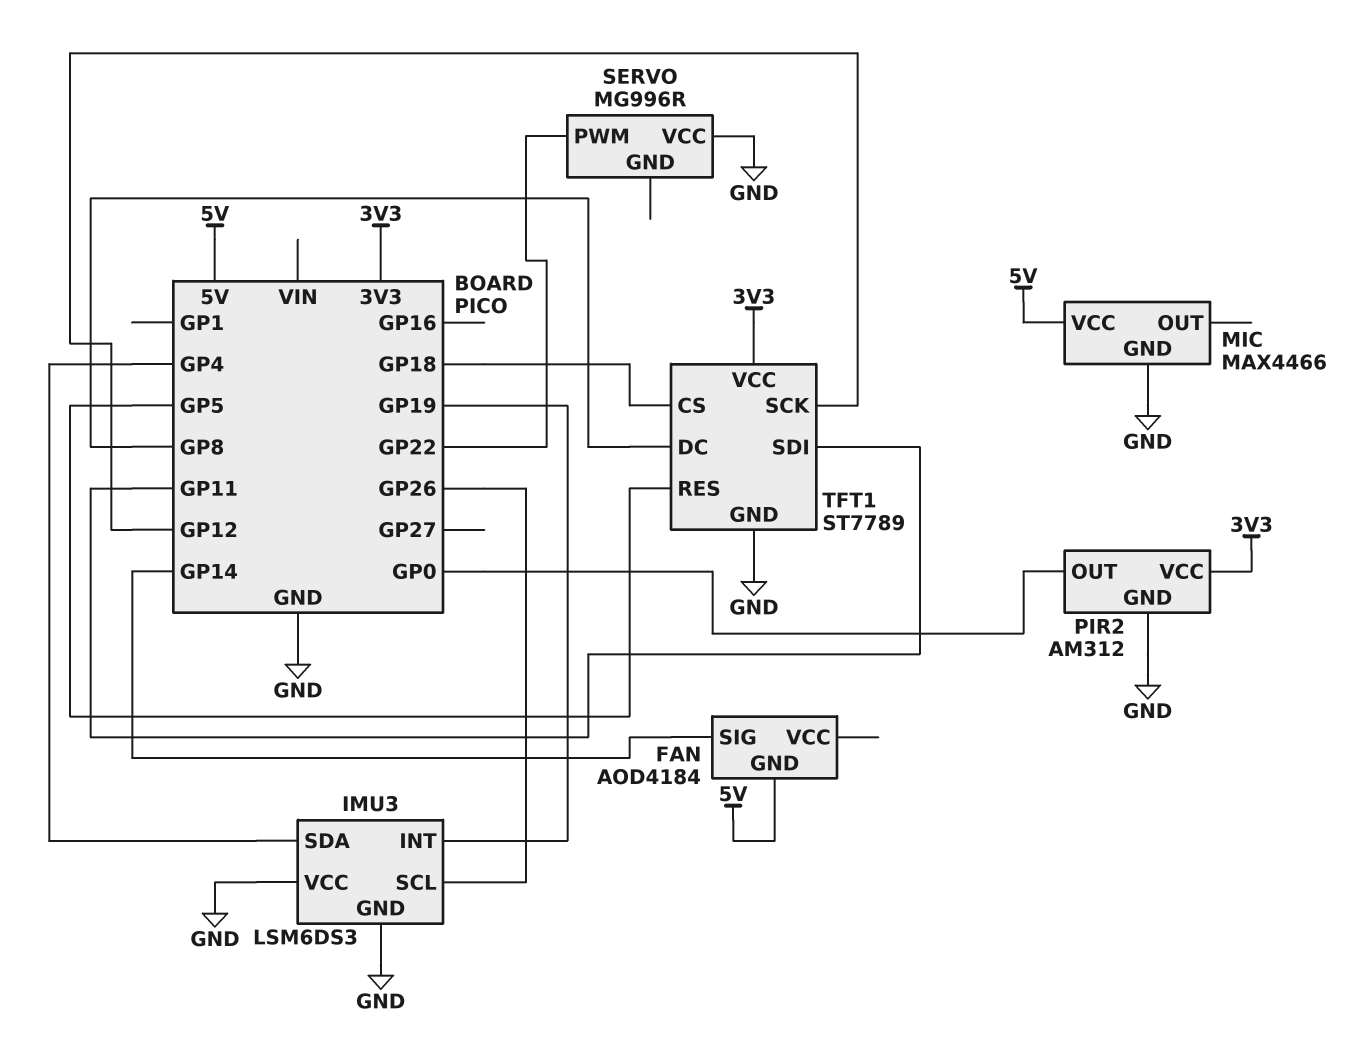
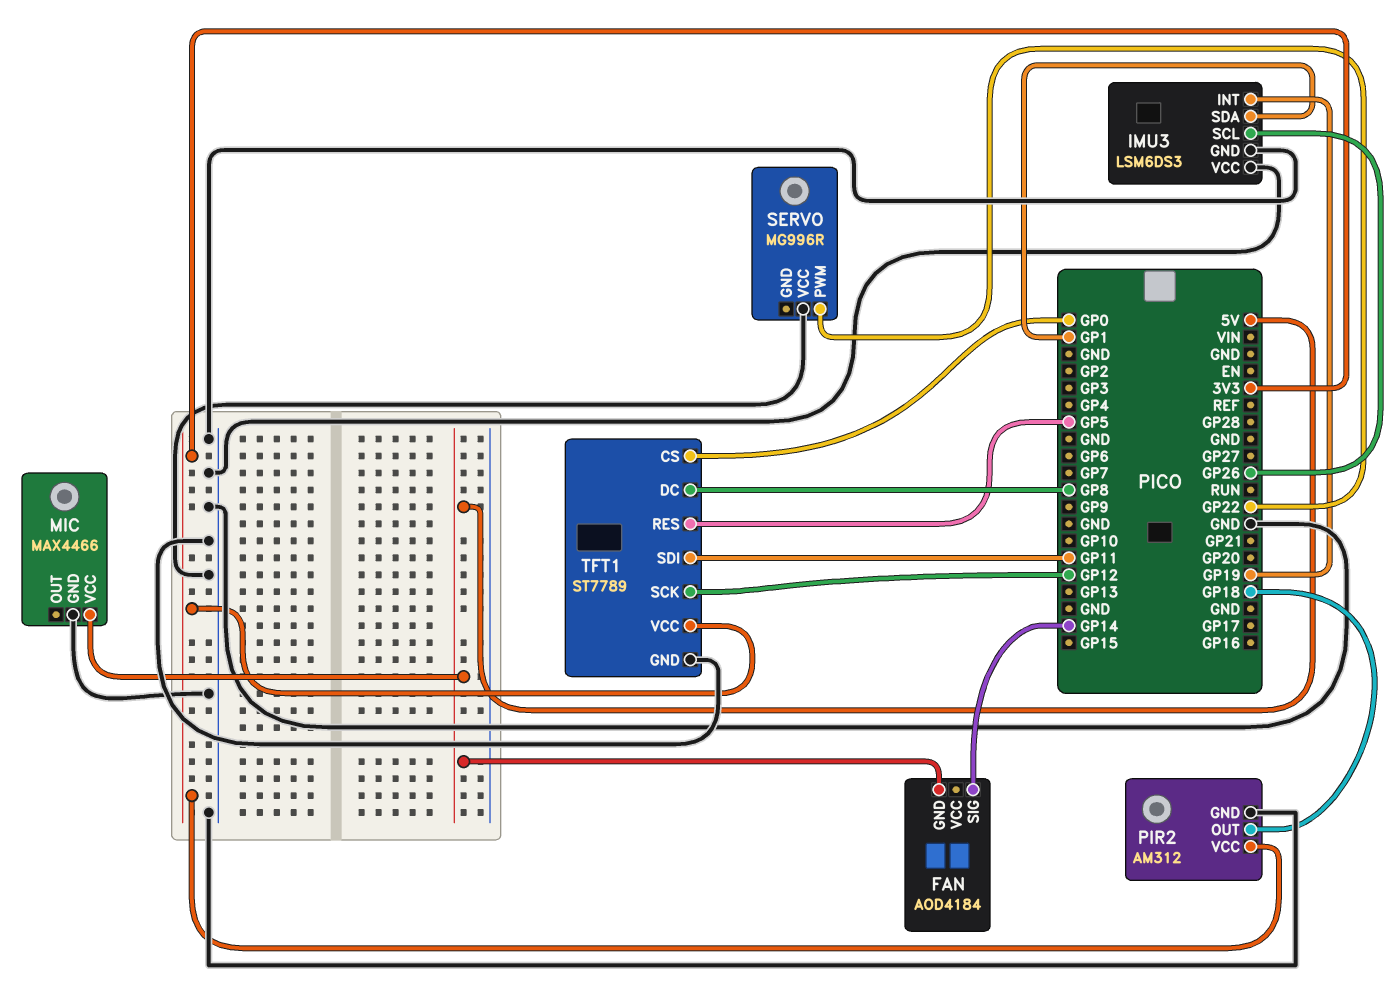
IMU3 pin SDA: GP4 -> GP1
PIR2 pin OUT: GP0 -> GP18
TFT1 pin CS: GP18 -> GP0

